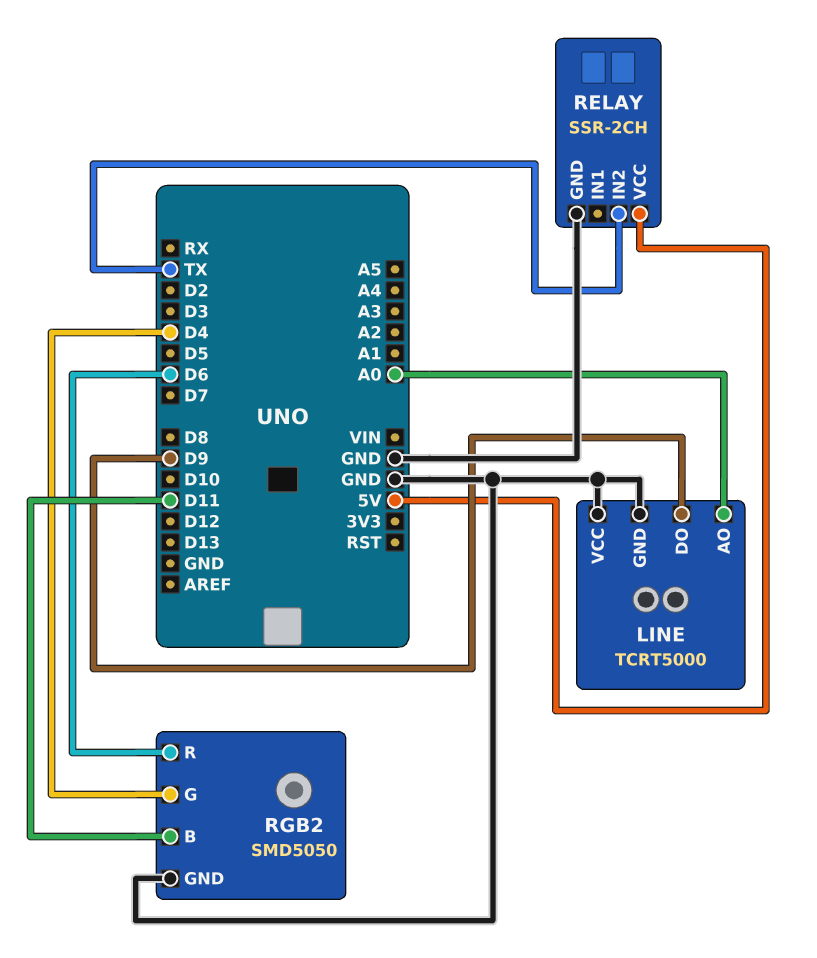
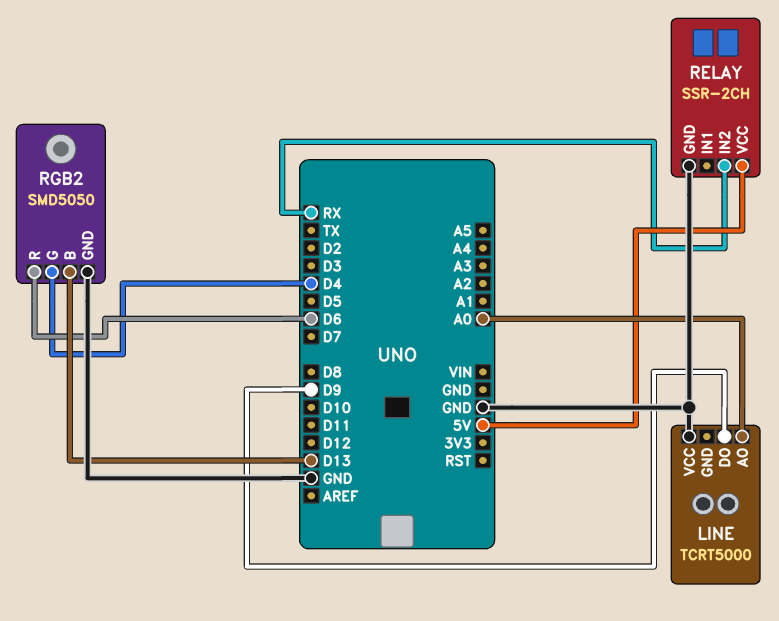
LINE pin GND: GND -> none
RELAY pin IN2: TX -> RX
RGB2 pin B: D11 -> D13

